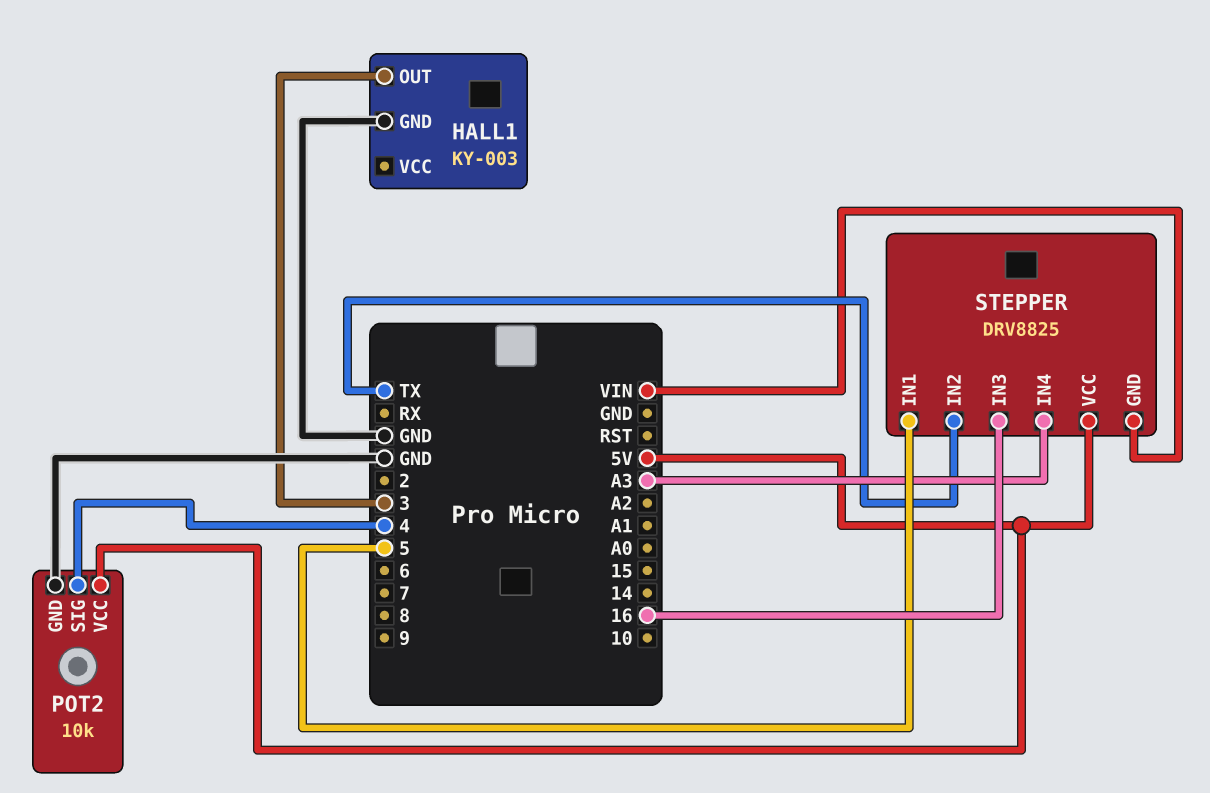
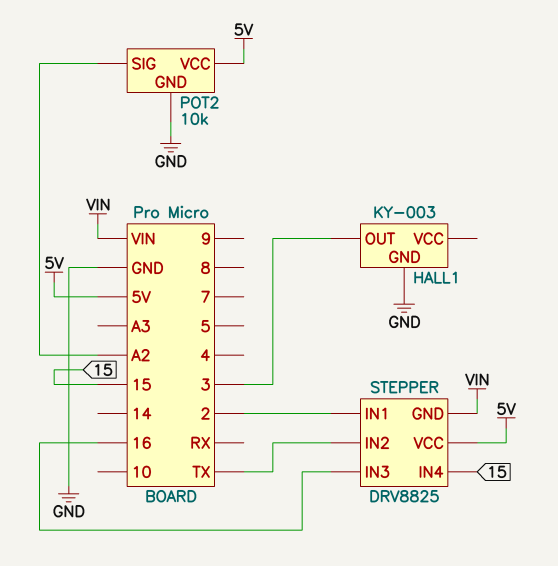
POT2 pin SIG: 4 -> A2
STEPPER pin IN1: 5 -> 2
STEPPER pin IN4: A3 -> 15

